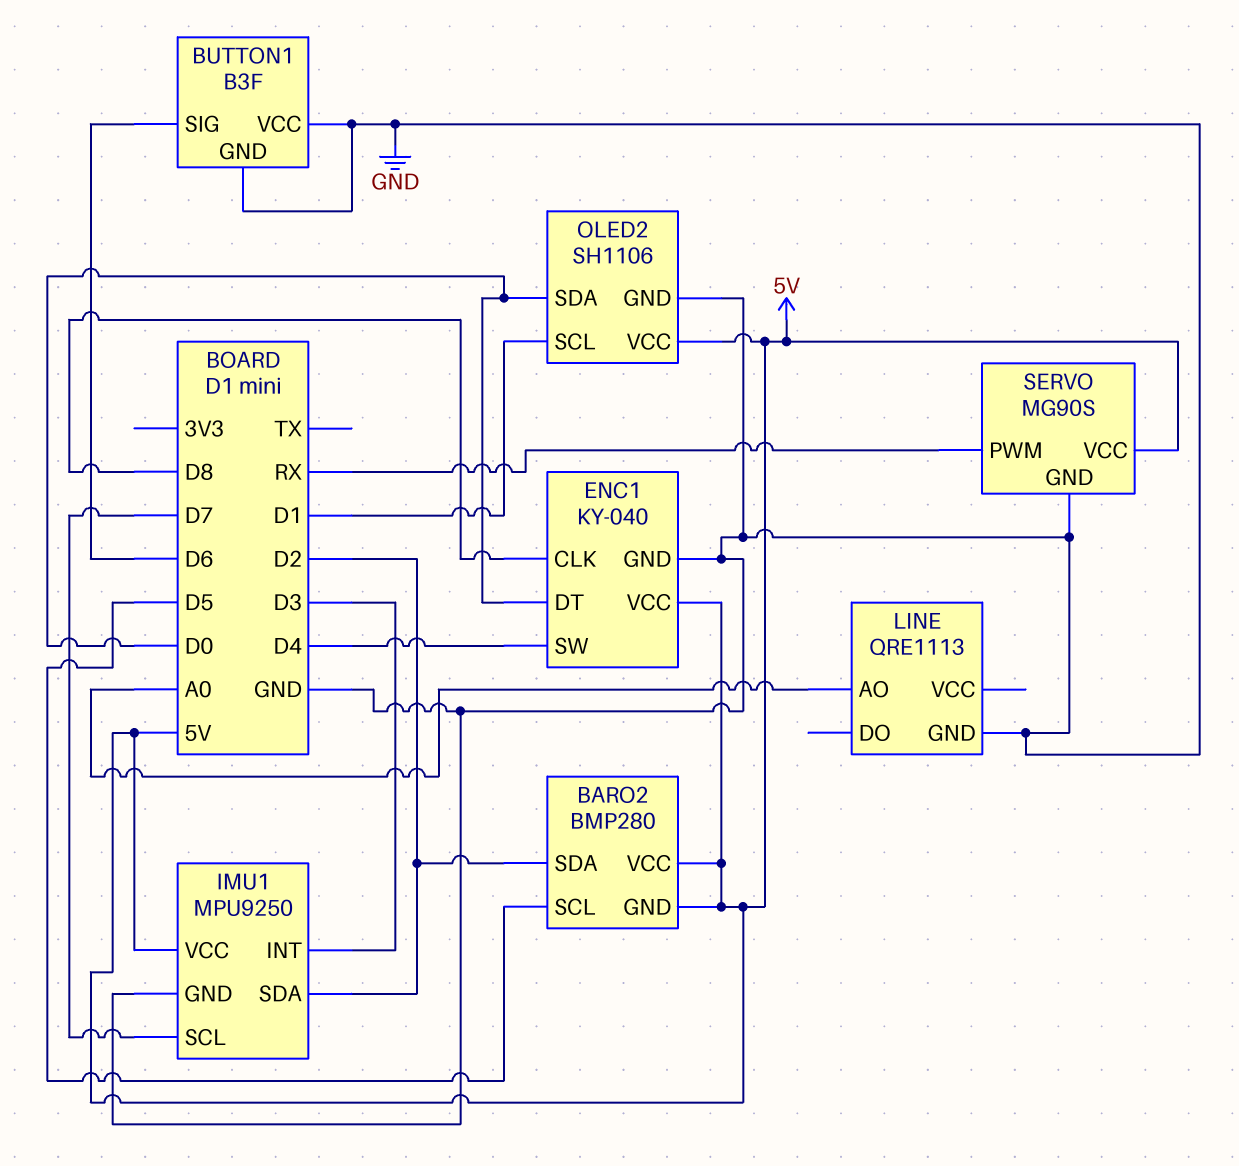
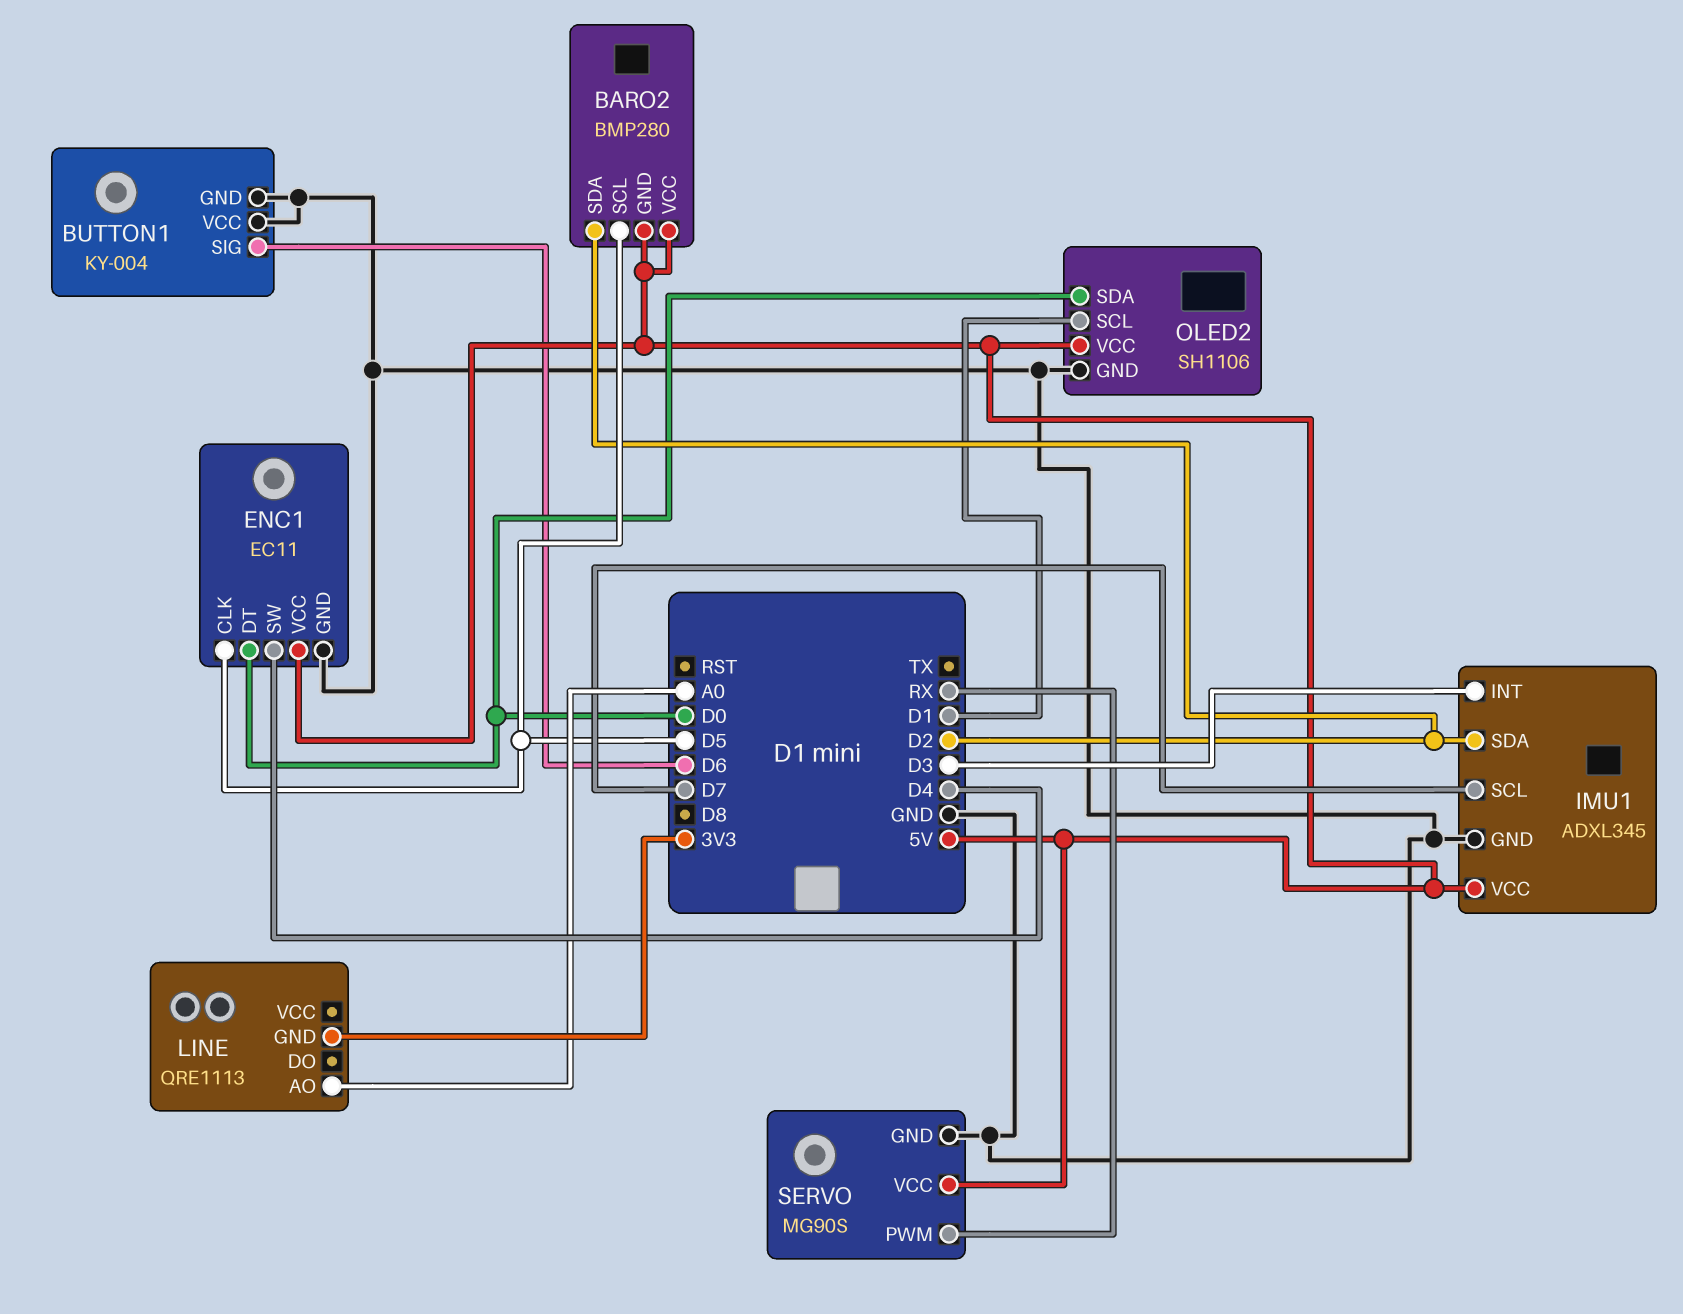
BUTTON1: B3F -> KY-004
ENC1: KY-040 -> EC11
ENC1 pin CLK: D8 -> D5
IMU1: MPU9250 -> ADXL345
LINE pin GND: GND -> 3V3

